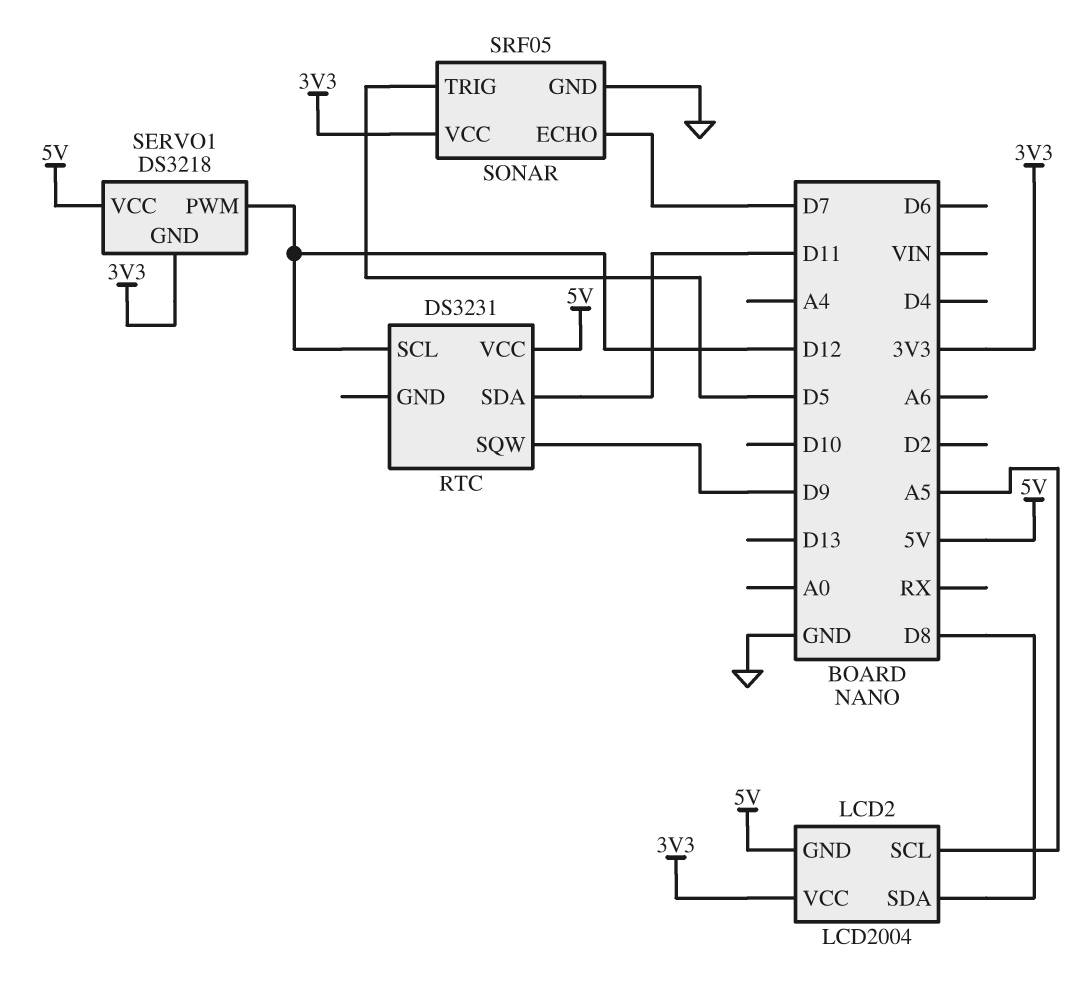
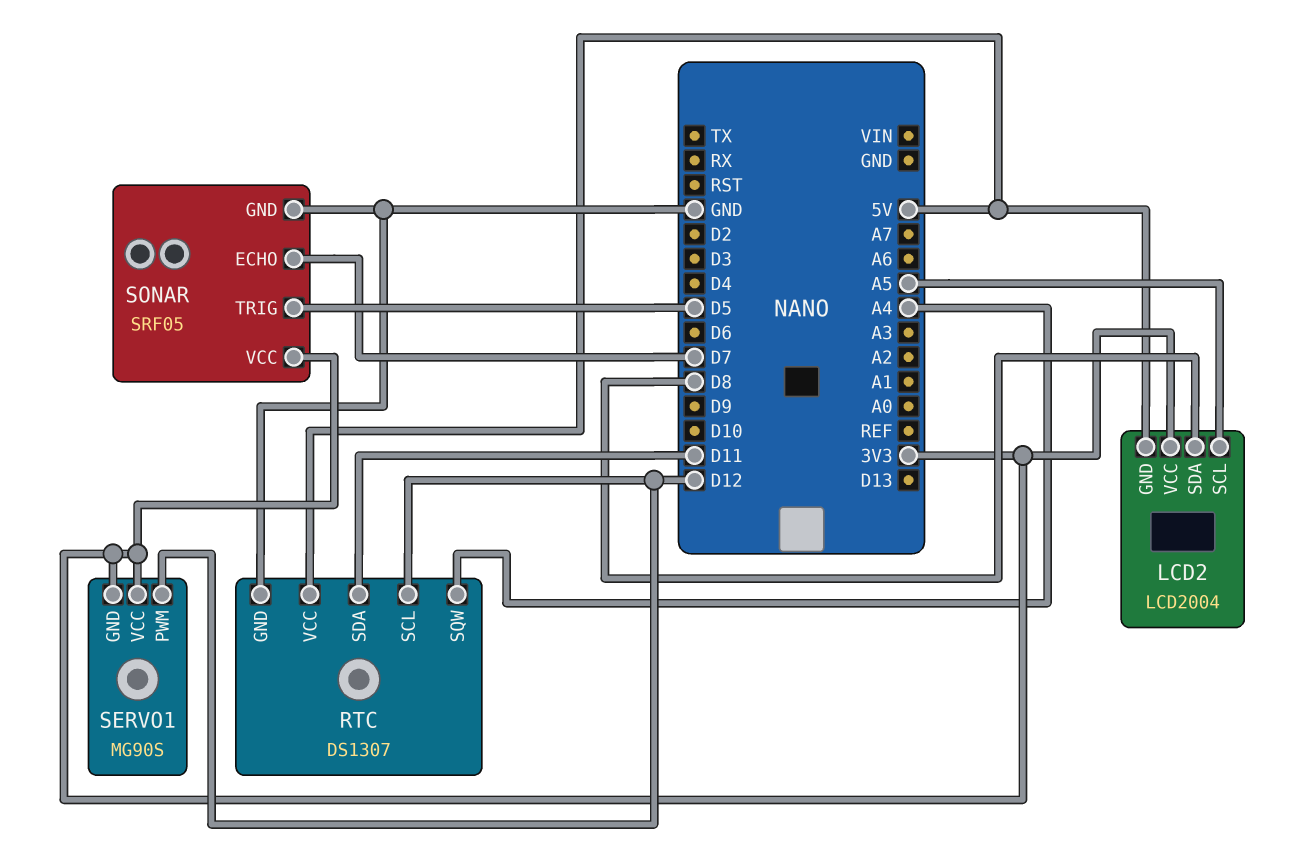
RTC: DS3231 -> DS1307
RTC pin GND: none -> GND
RTC pin SQW: D9 -> A4
SERVO1: DS3218 -> MG90S
SERVO1 pin VCC: 5V -> 3V3

